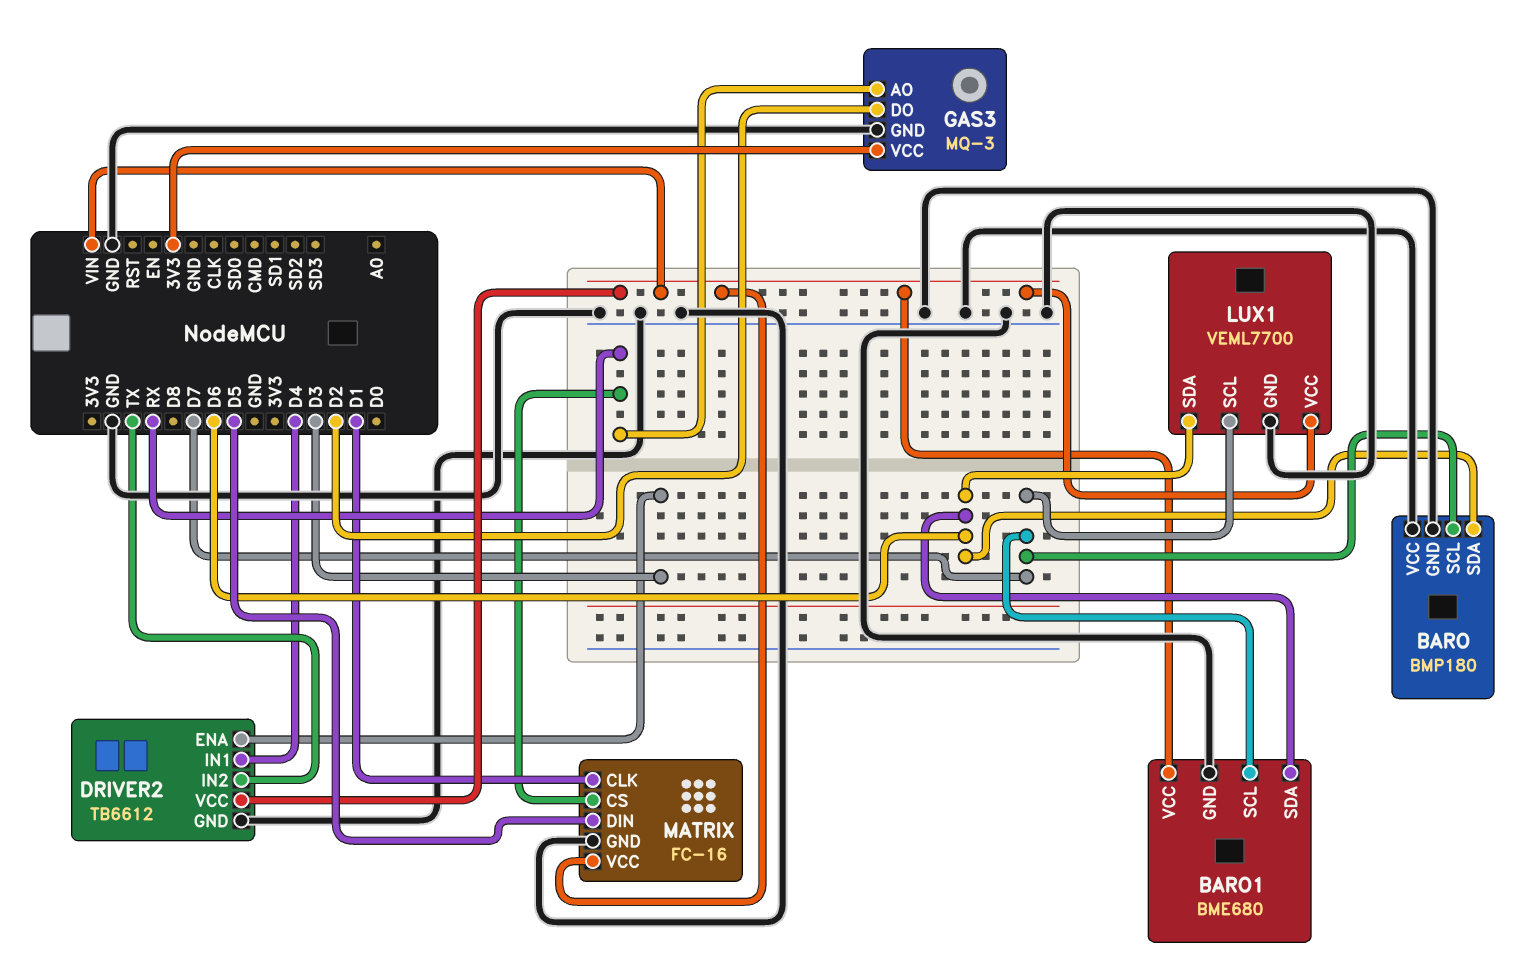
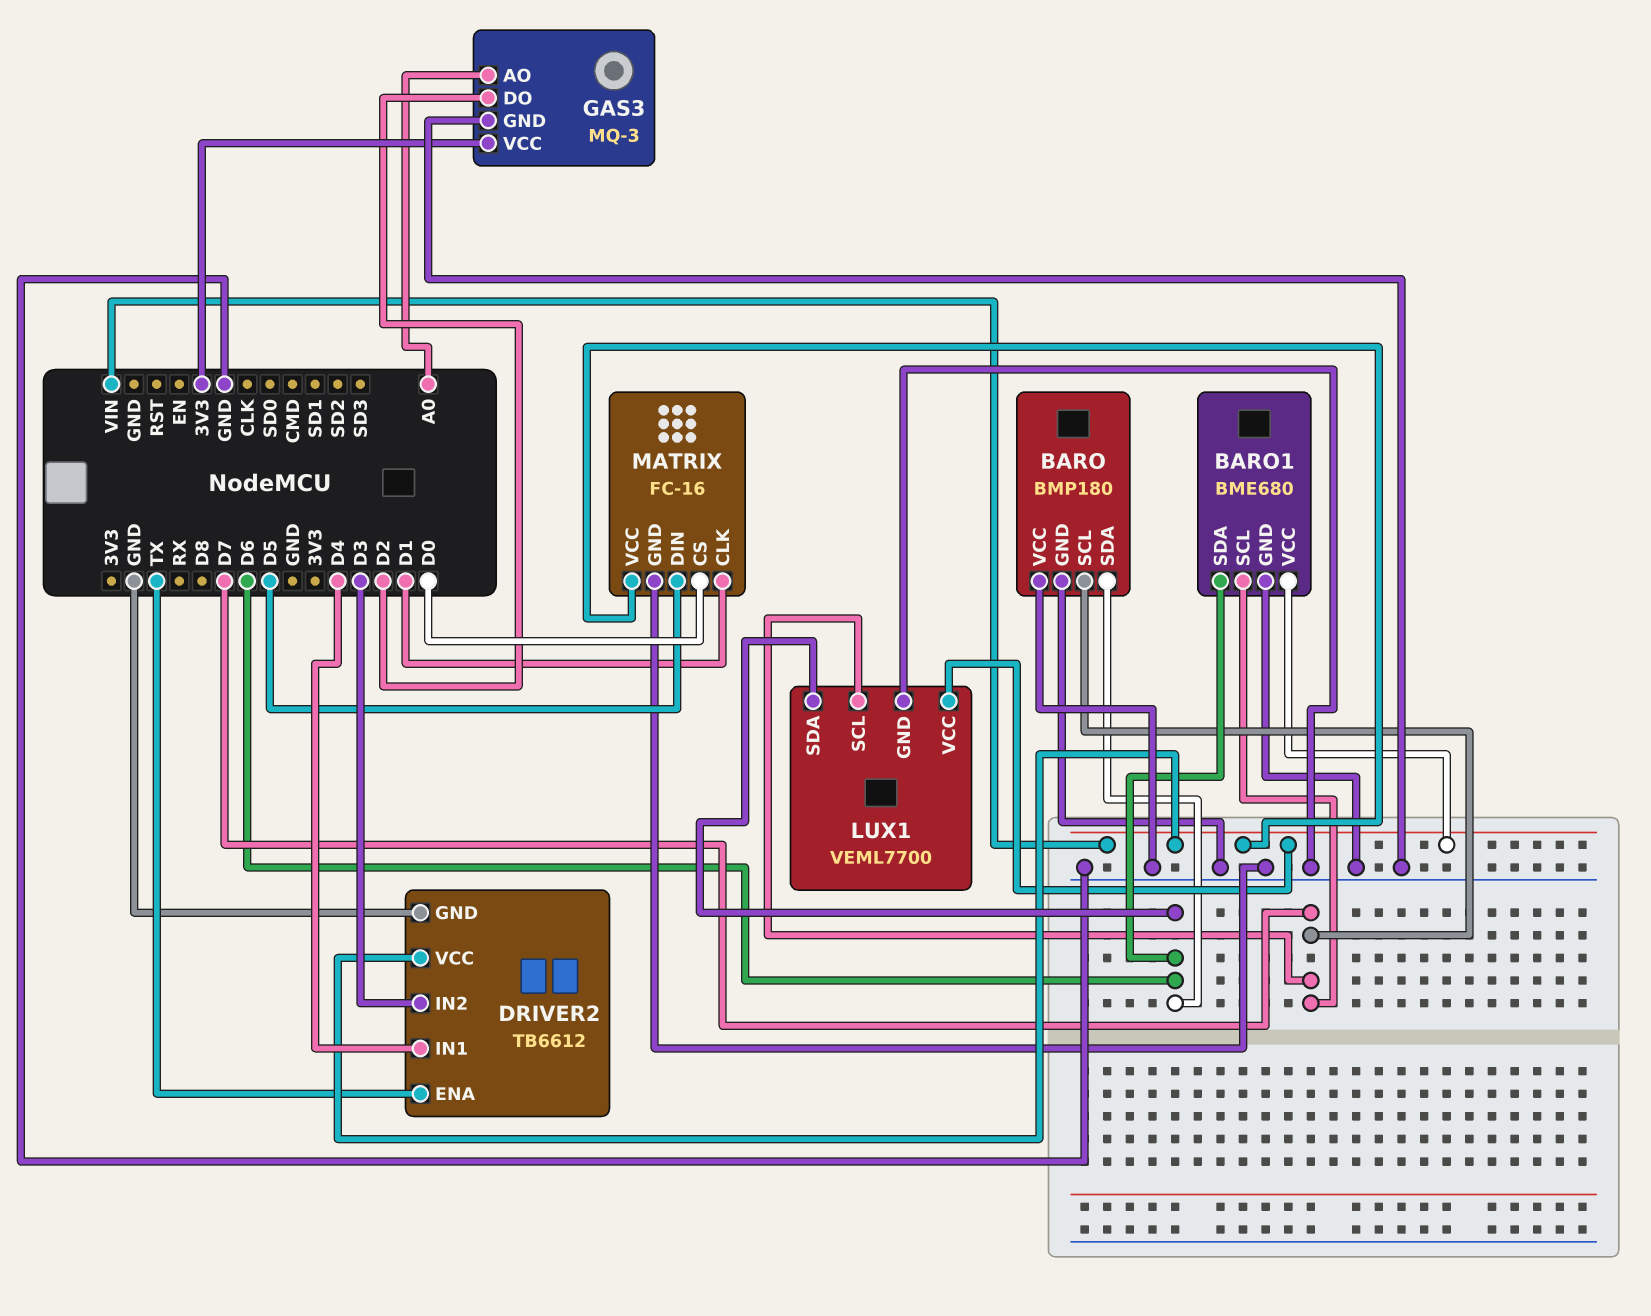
DRIVER2 pin ENA: D3 -> TX
DRIVER2 pin IN2: TX -> D3
GAS3 pin AO: RX -> A0
MATRIX pin CS: RX -> D0

